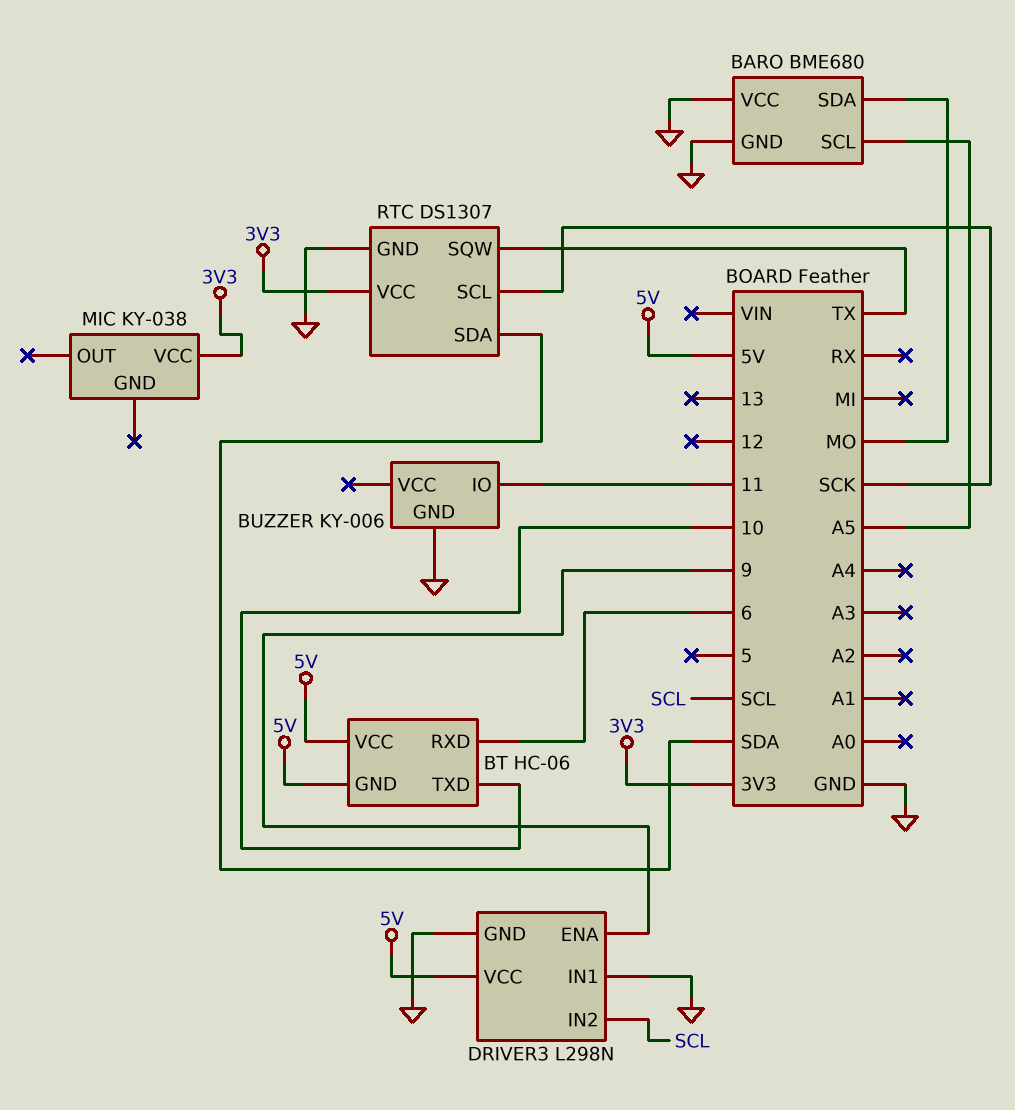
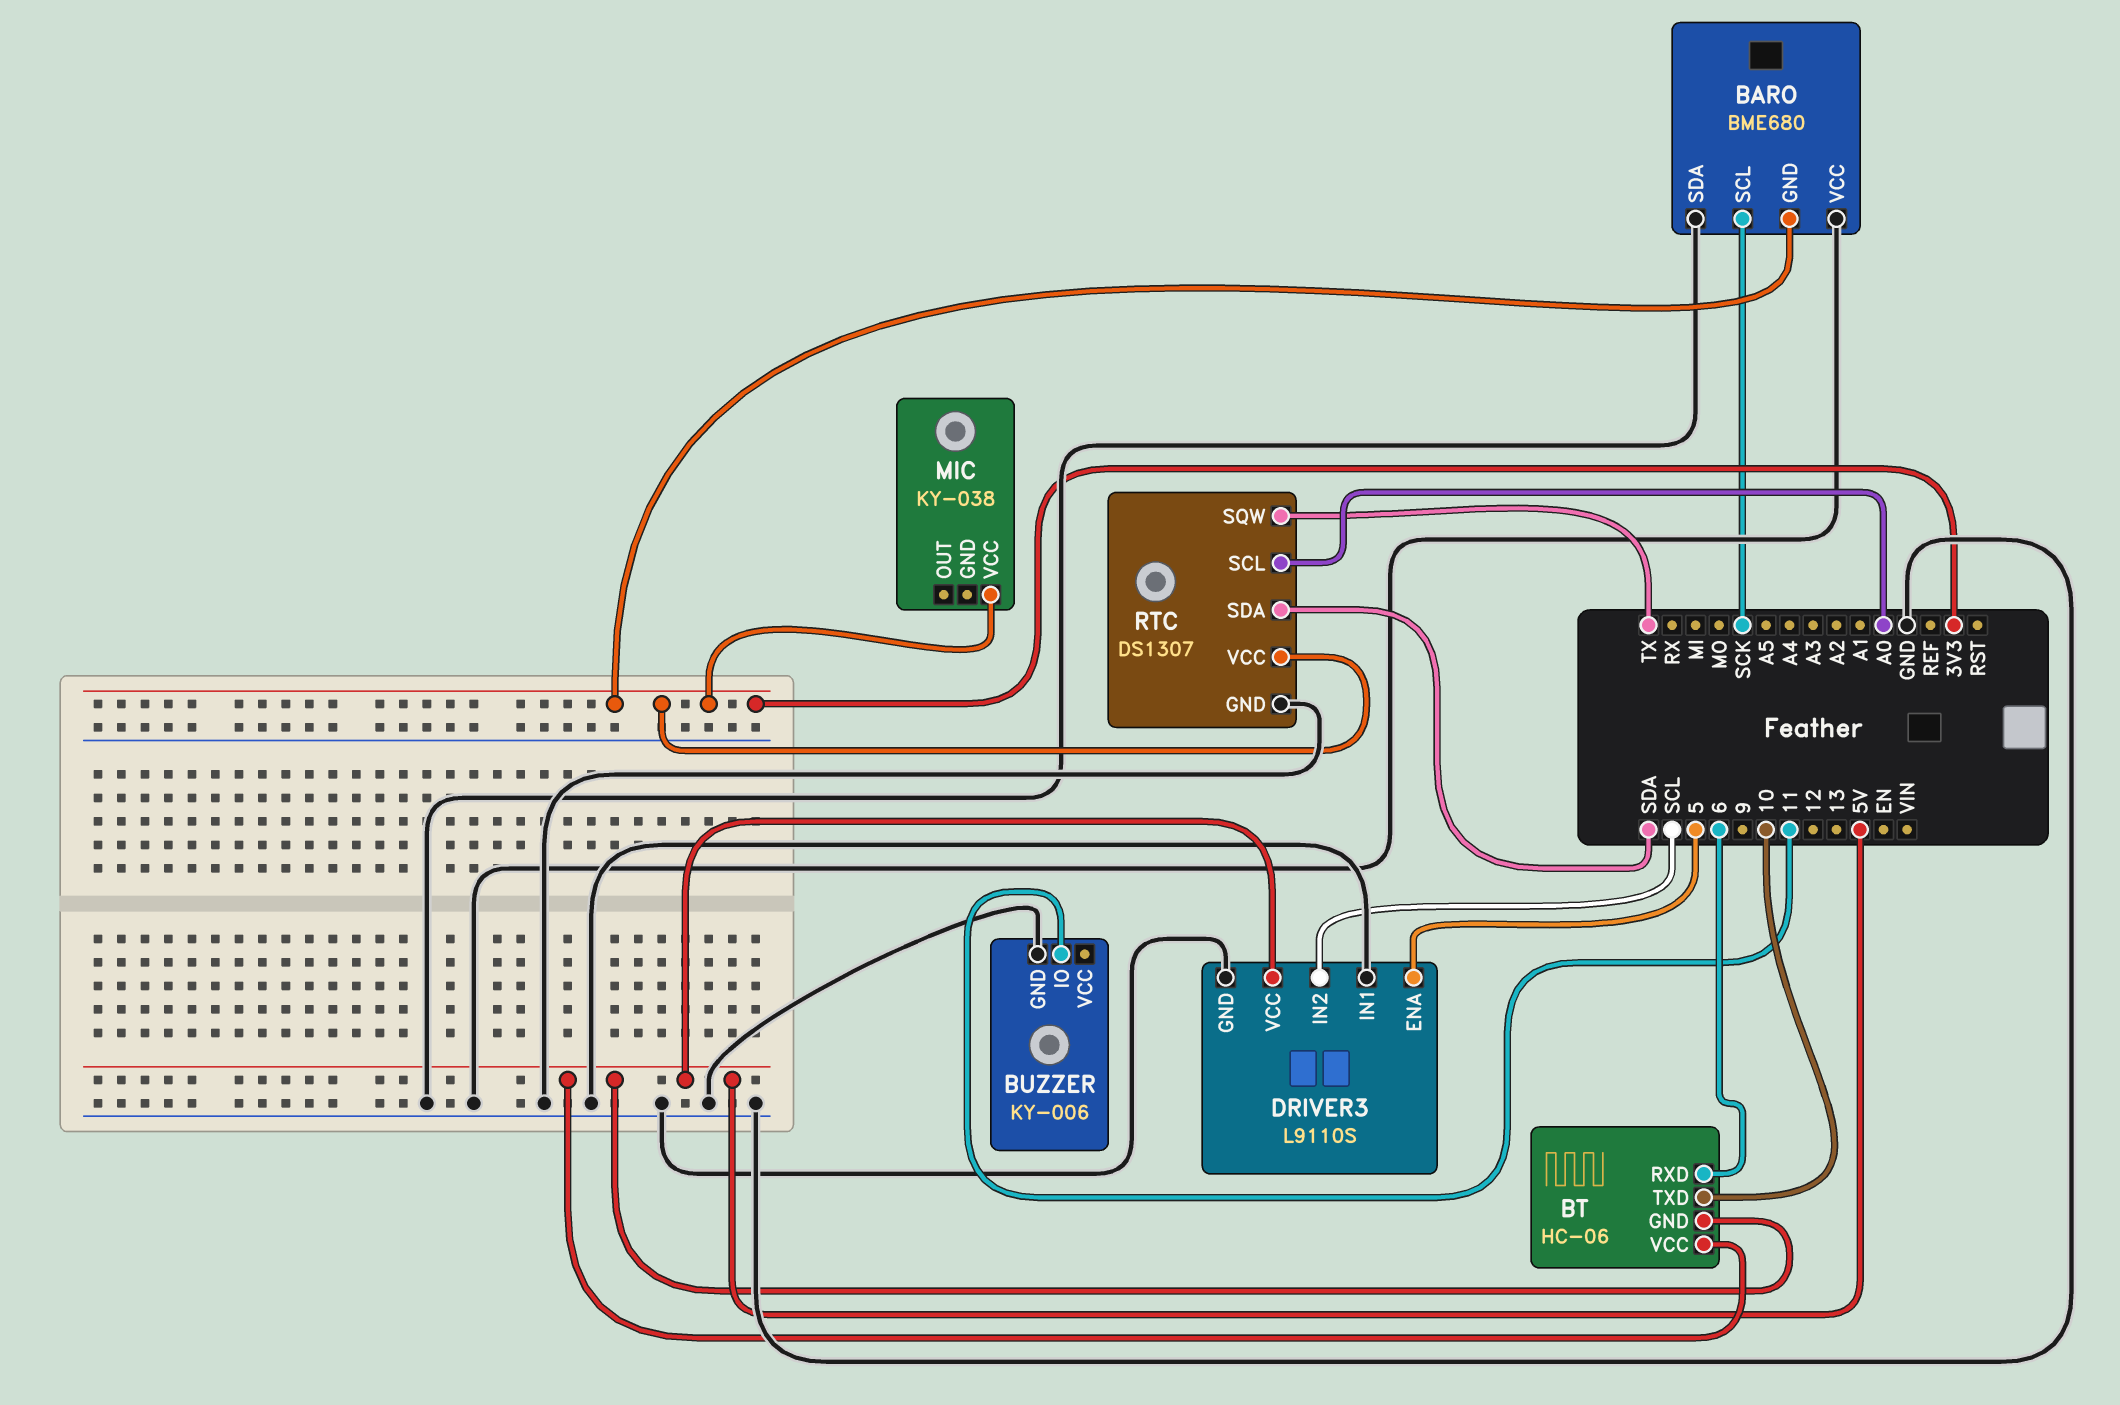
BARO pin GND: GND -> 3V3
BARO pin SCL: A5 -> SCK
BARO pin SDA: MO -> GND
DRIVER3: L298N -> L9110S
DRIVER3 pin ENA: 9 -> 5
RTC pin SCL: SCK -> A0

